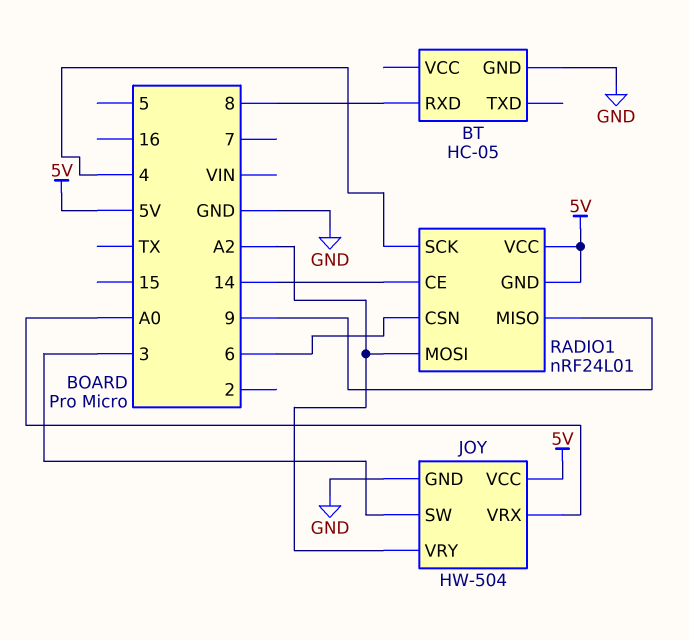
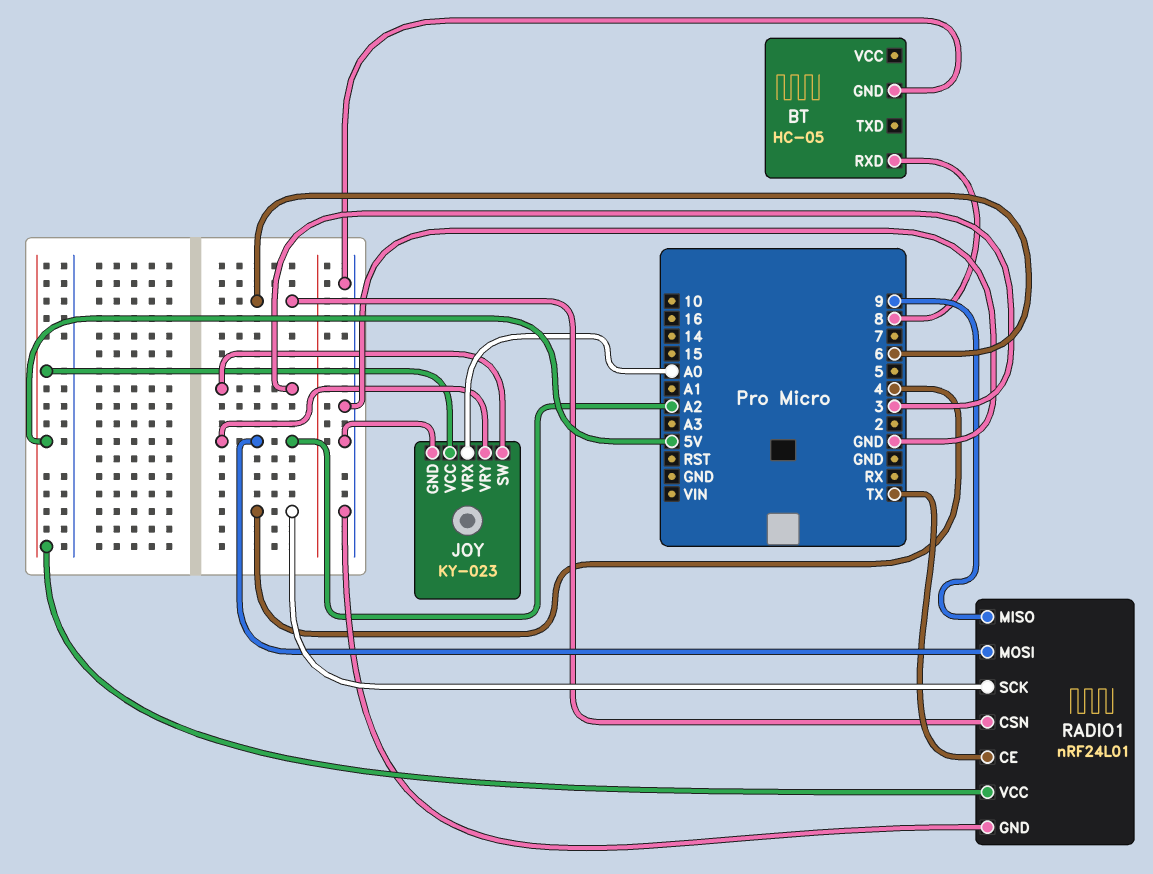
JOY: HW-504 -> KY-023
RADIO1 pin CE: 14 -> TX
RADIO1 pin GND: 5V -> GND

